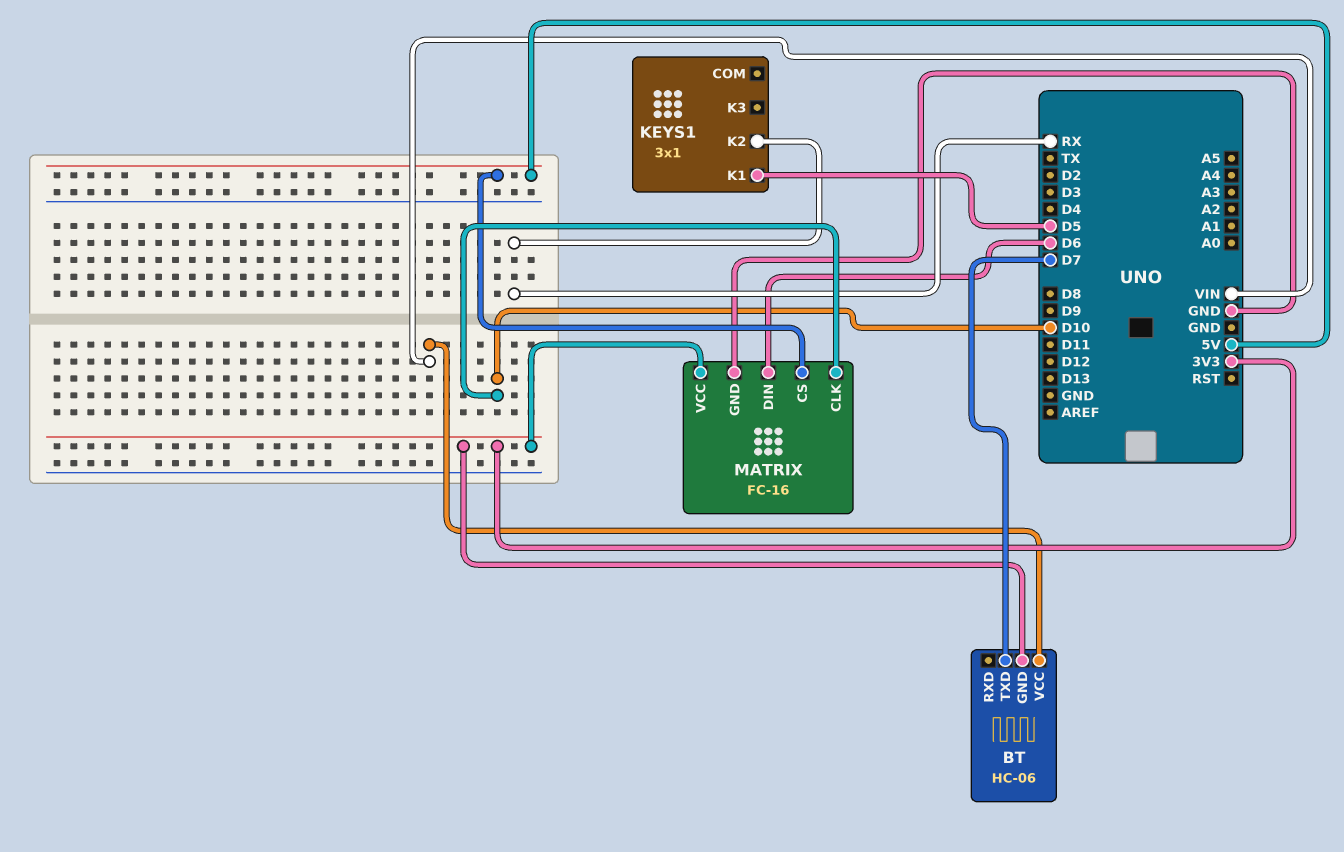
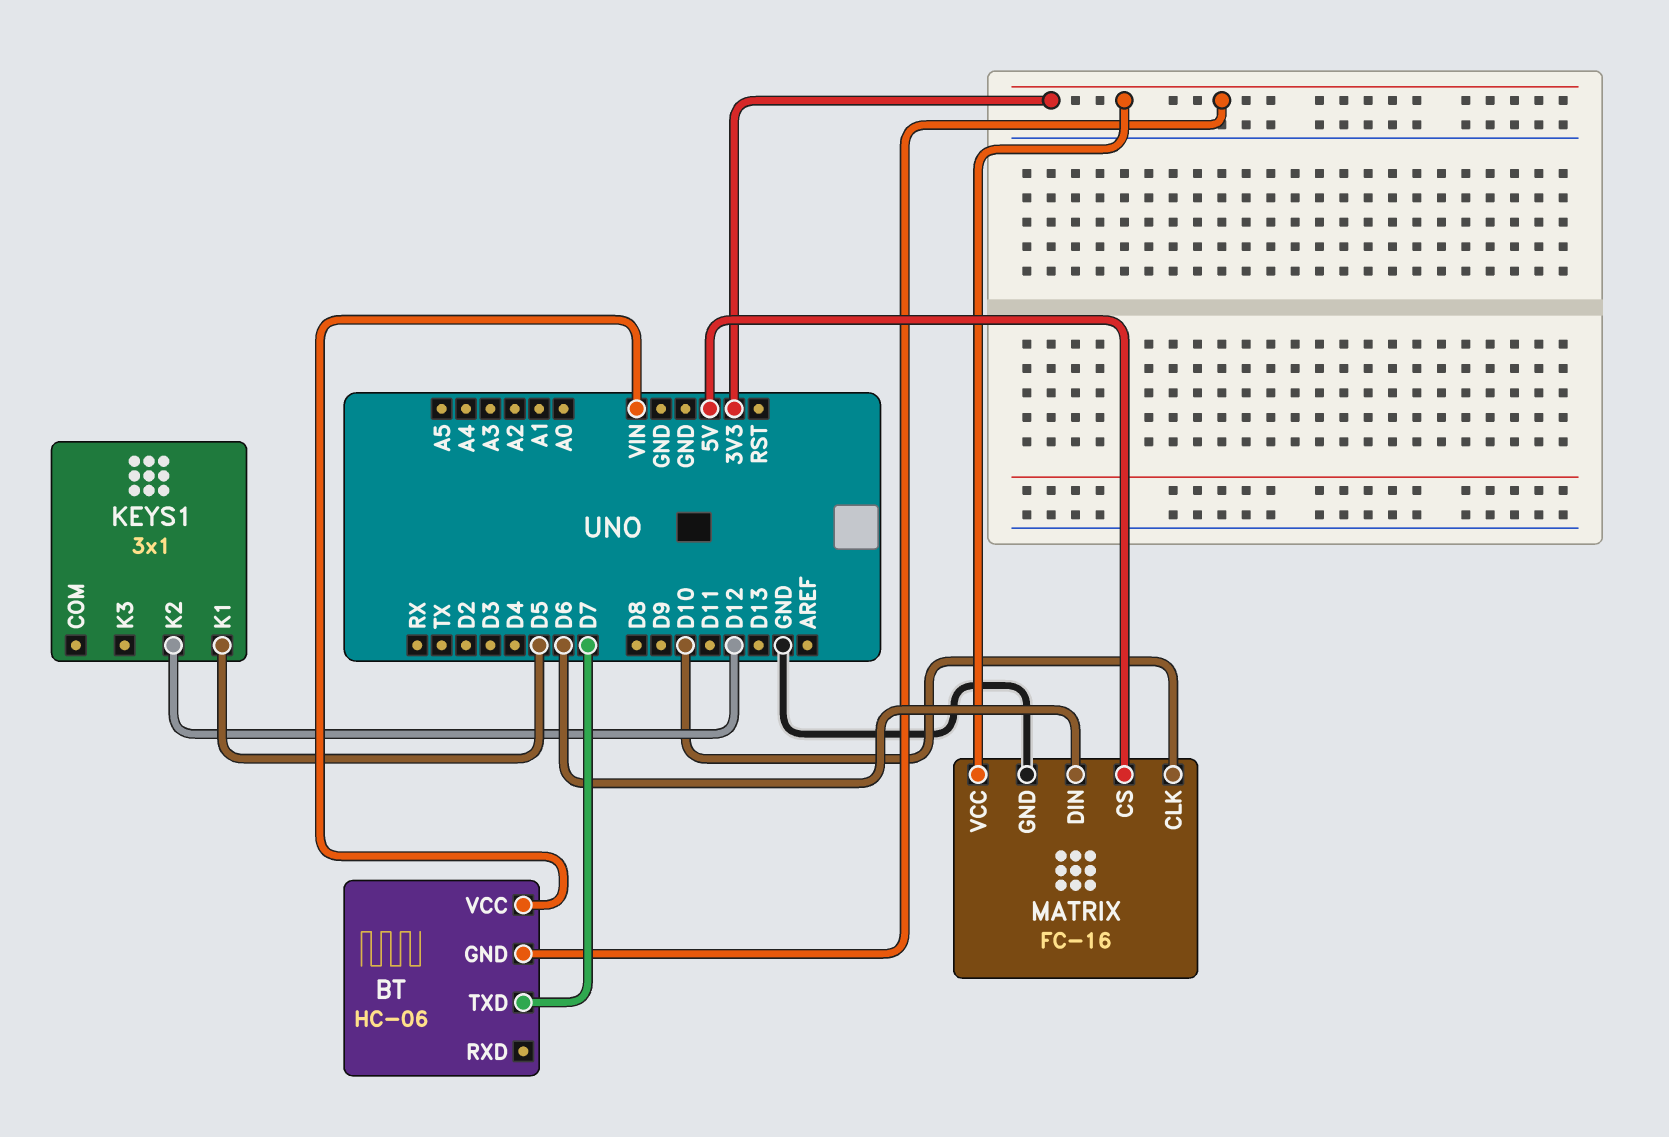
KEYS1 pin K2: RX -> D12

